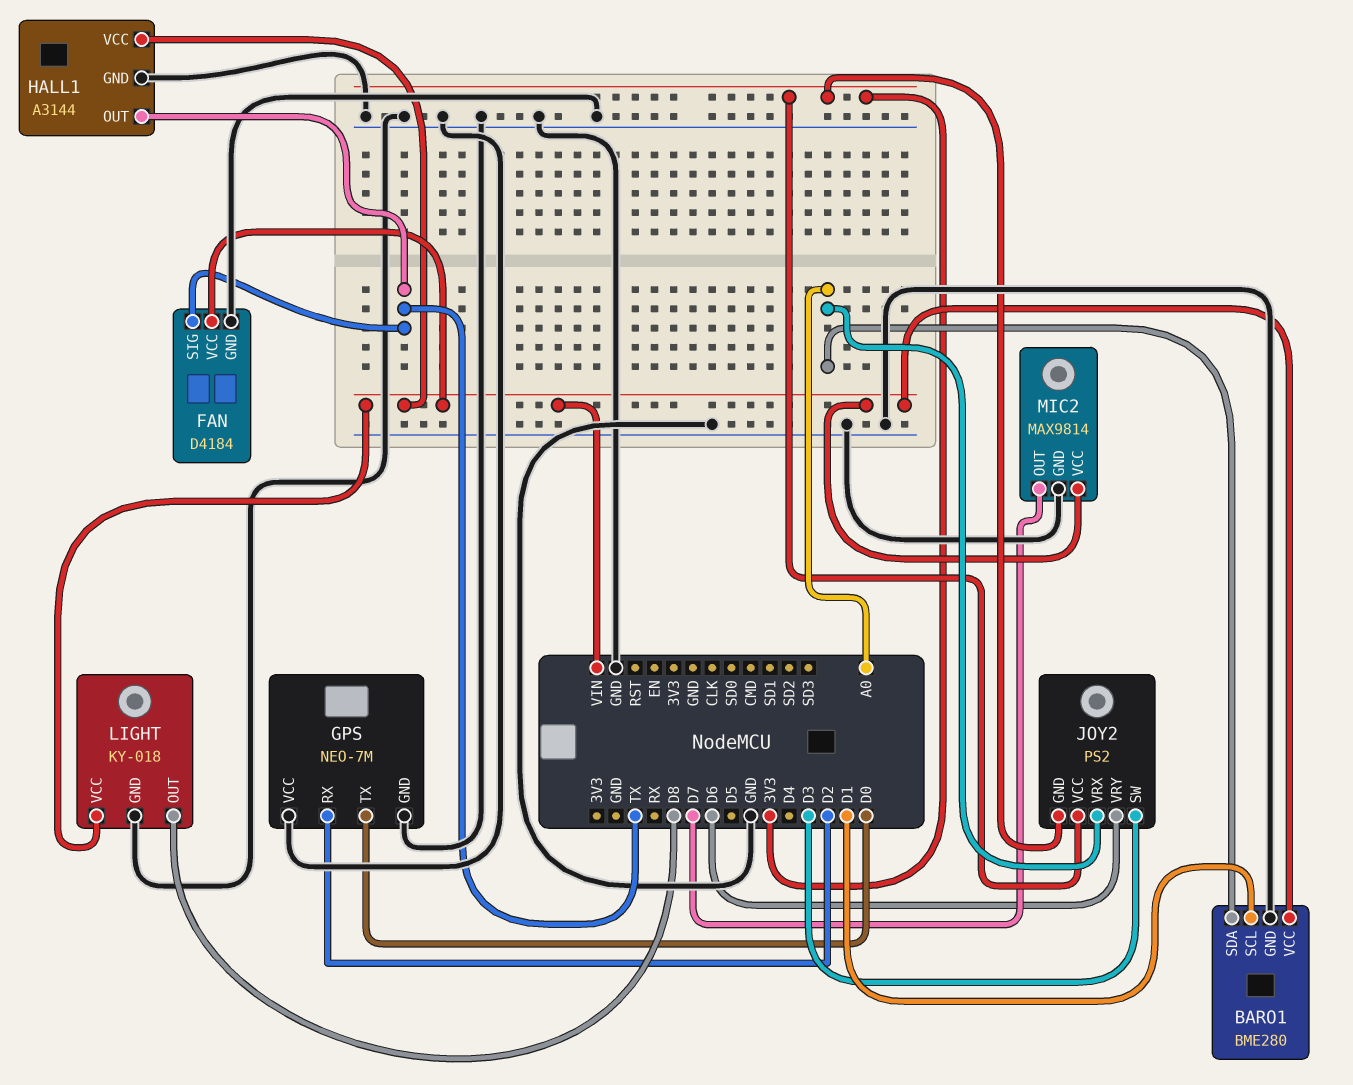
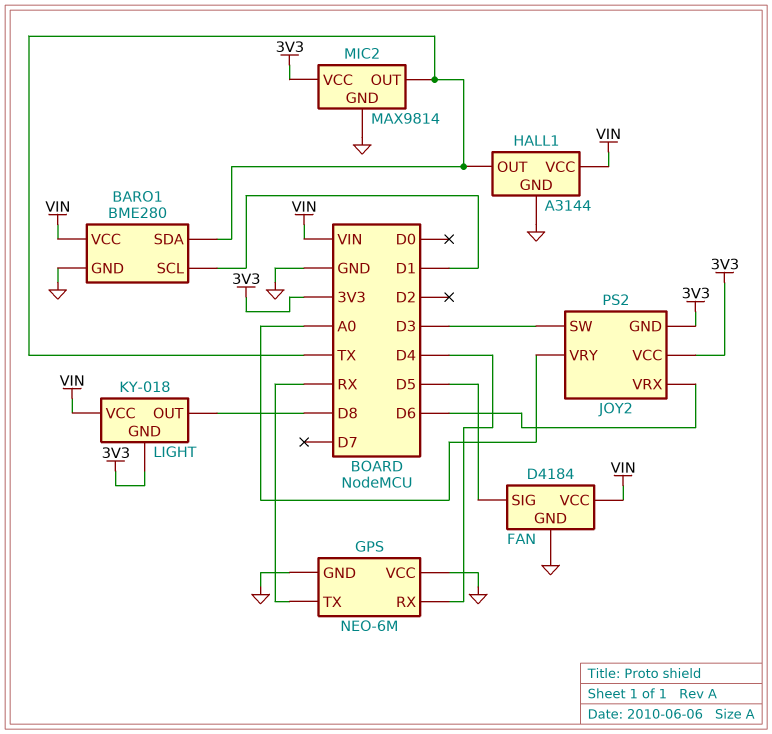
BARO1 pin SDA: A0 -> TX
FAN pin SIG: TX -> D5
GPS: NEO-7M -> NEO-6M
GPS pin RX: D2 -> D4
GPS pin TX: D0 -> RX
JOY2 pin VRX: A0 -> D6
JOY2 pin VRY: D6 -> A0
LIGHT pin GND: GND -> 3V3
MIC2 pin OUT: D7 -> TX
MIC2 pin VCC: VIN -> 3V3

